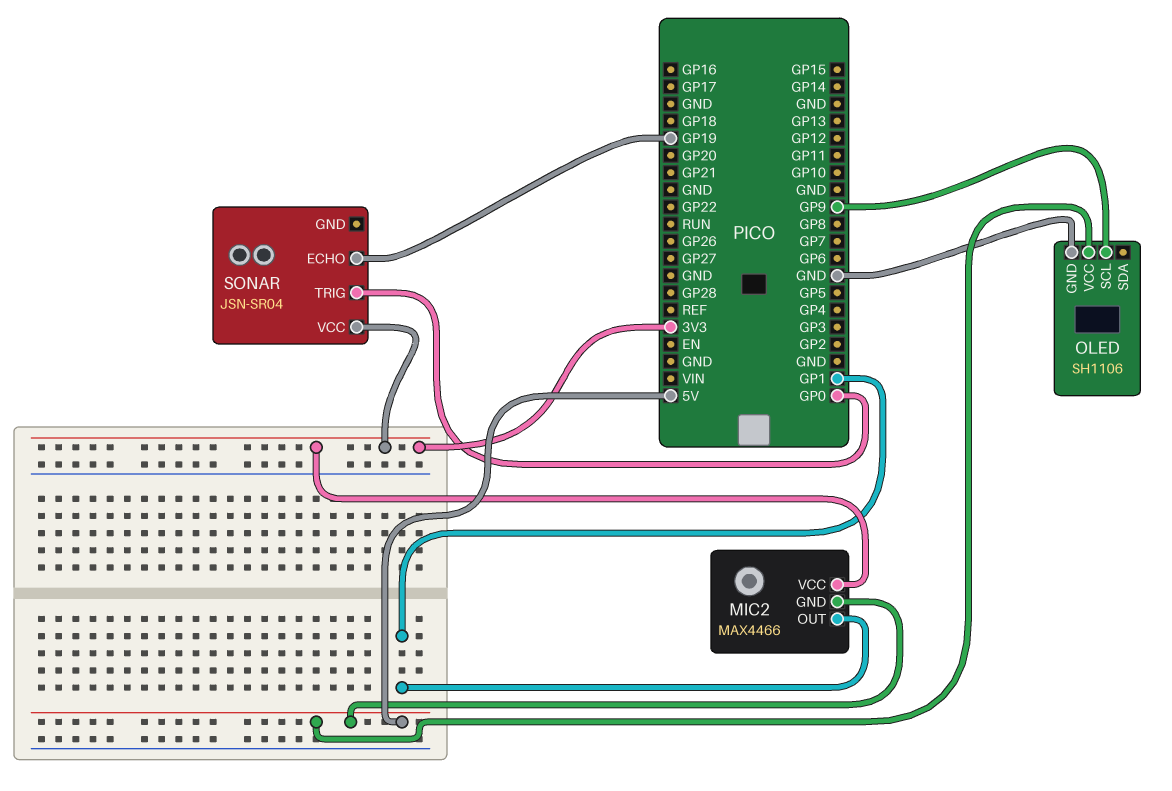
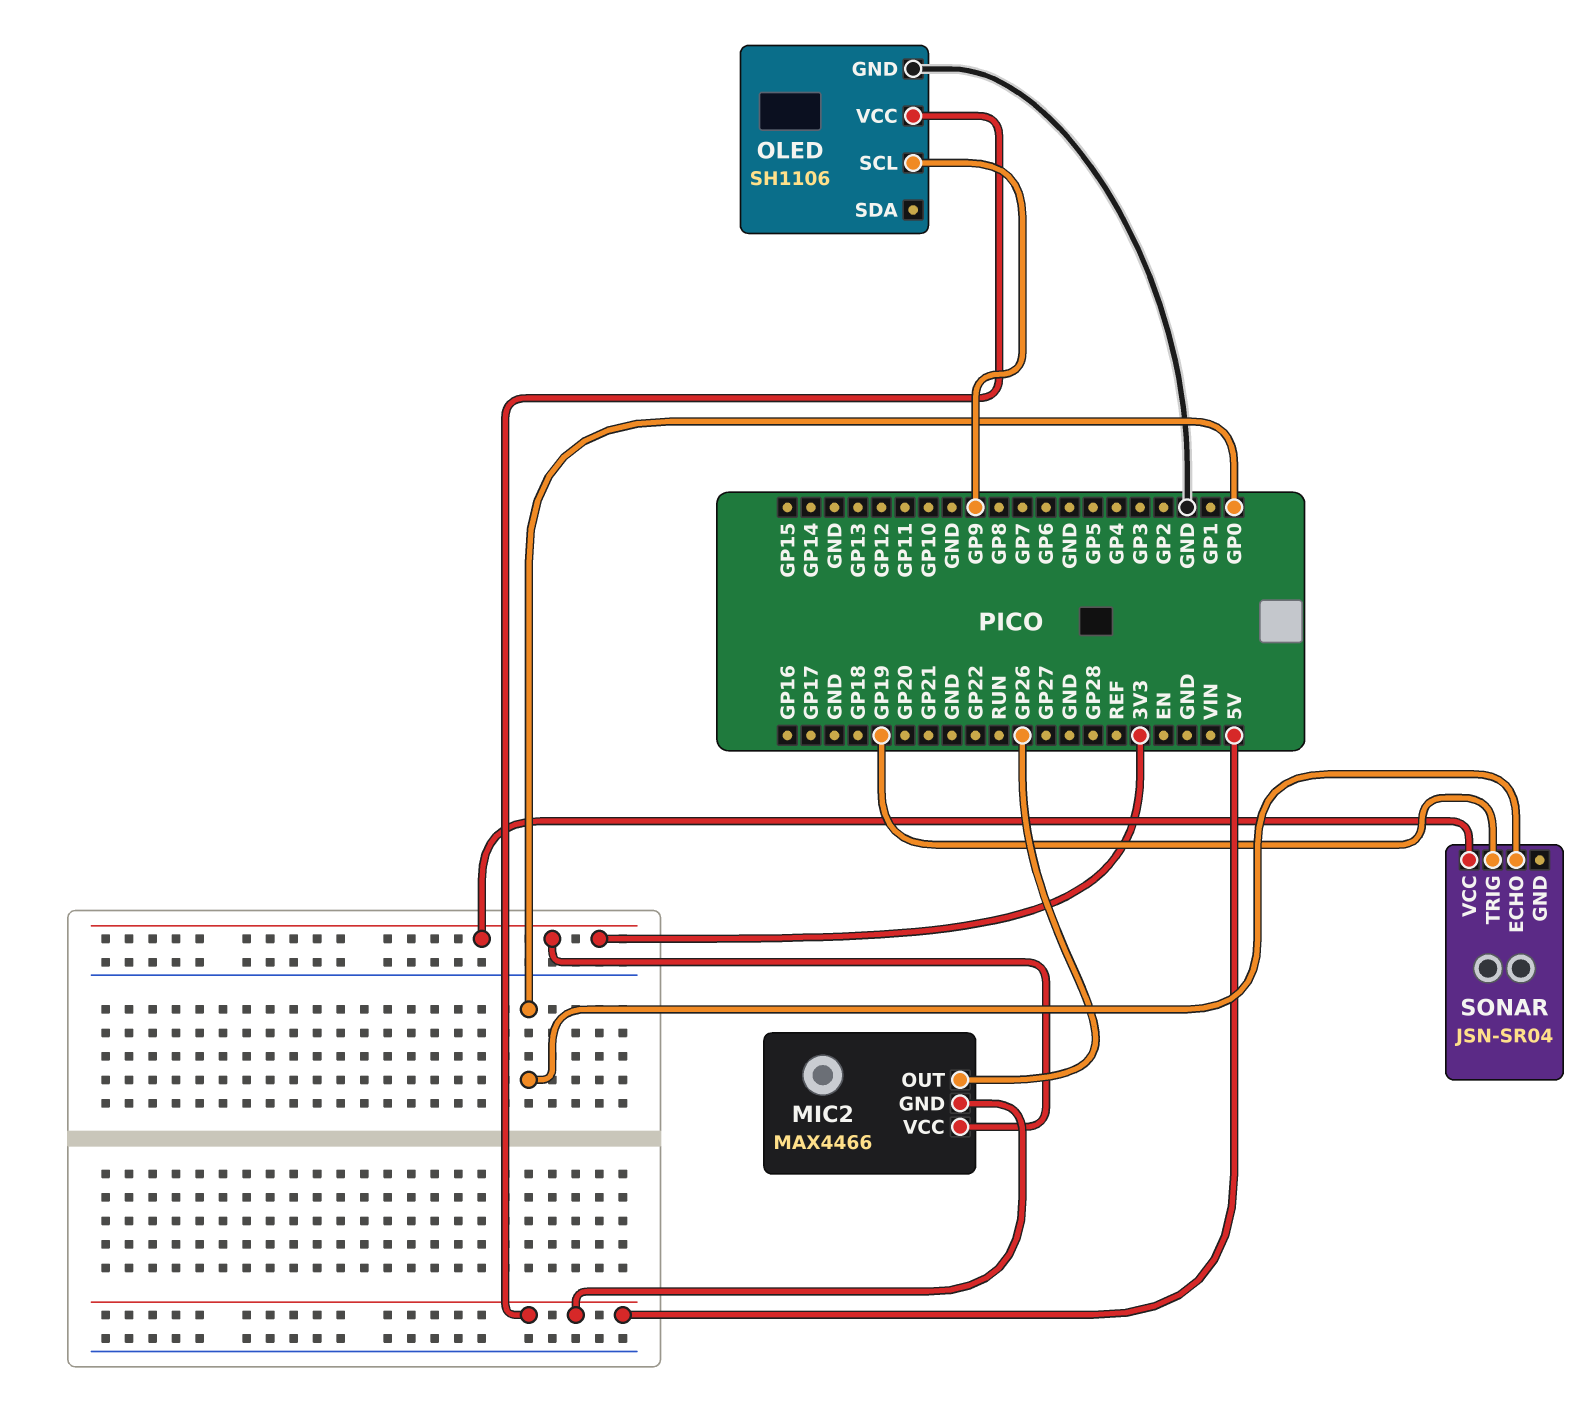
MIC2 pin OUT: GP1 -> GP26
SONAR pin ECHO: GP19 -> GP0
SONAR pin TRIG: GP0 -> GP19

